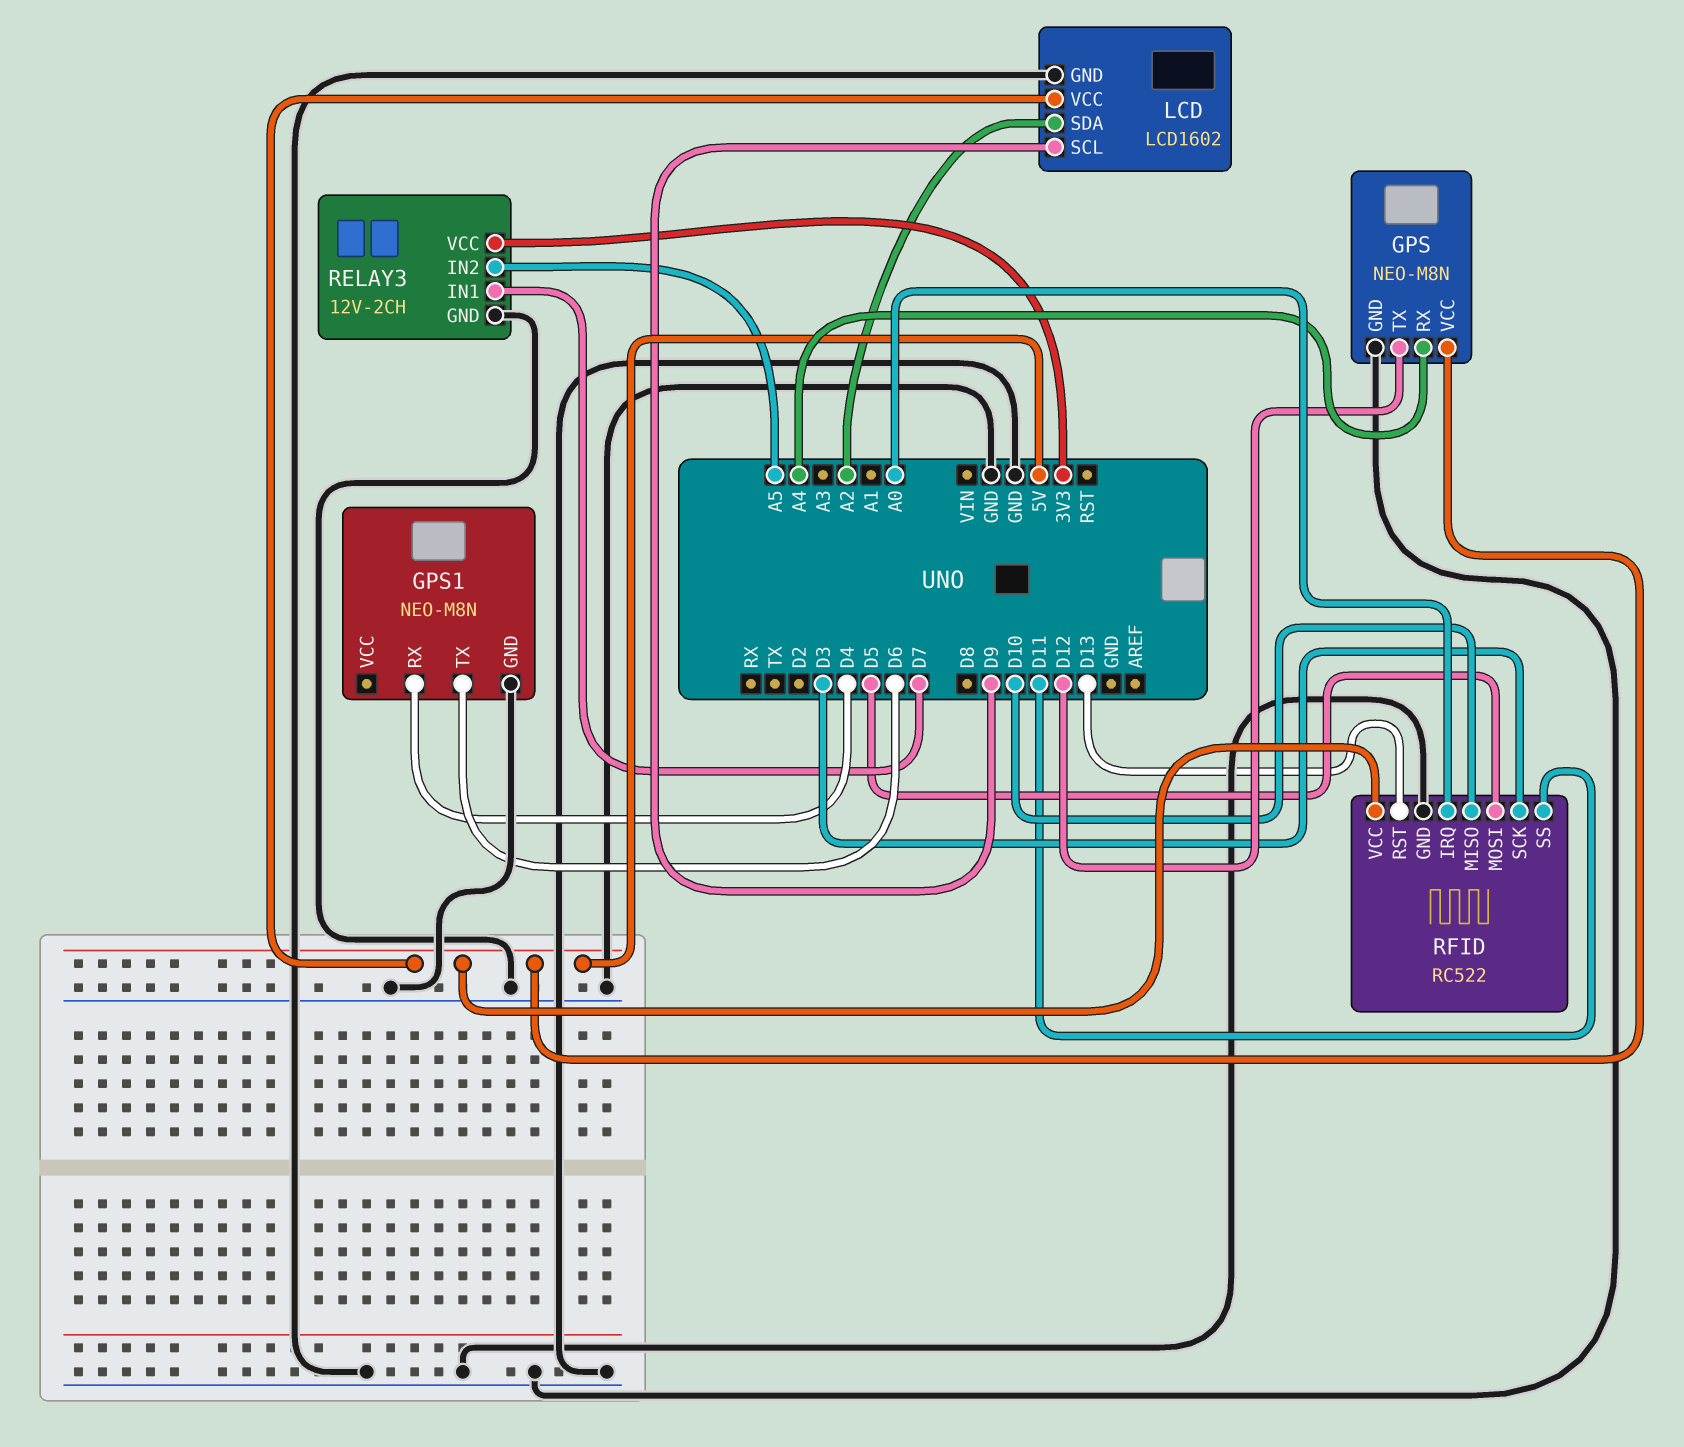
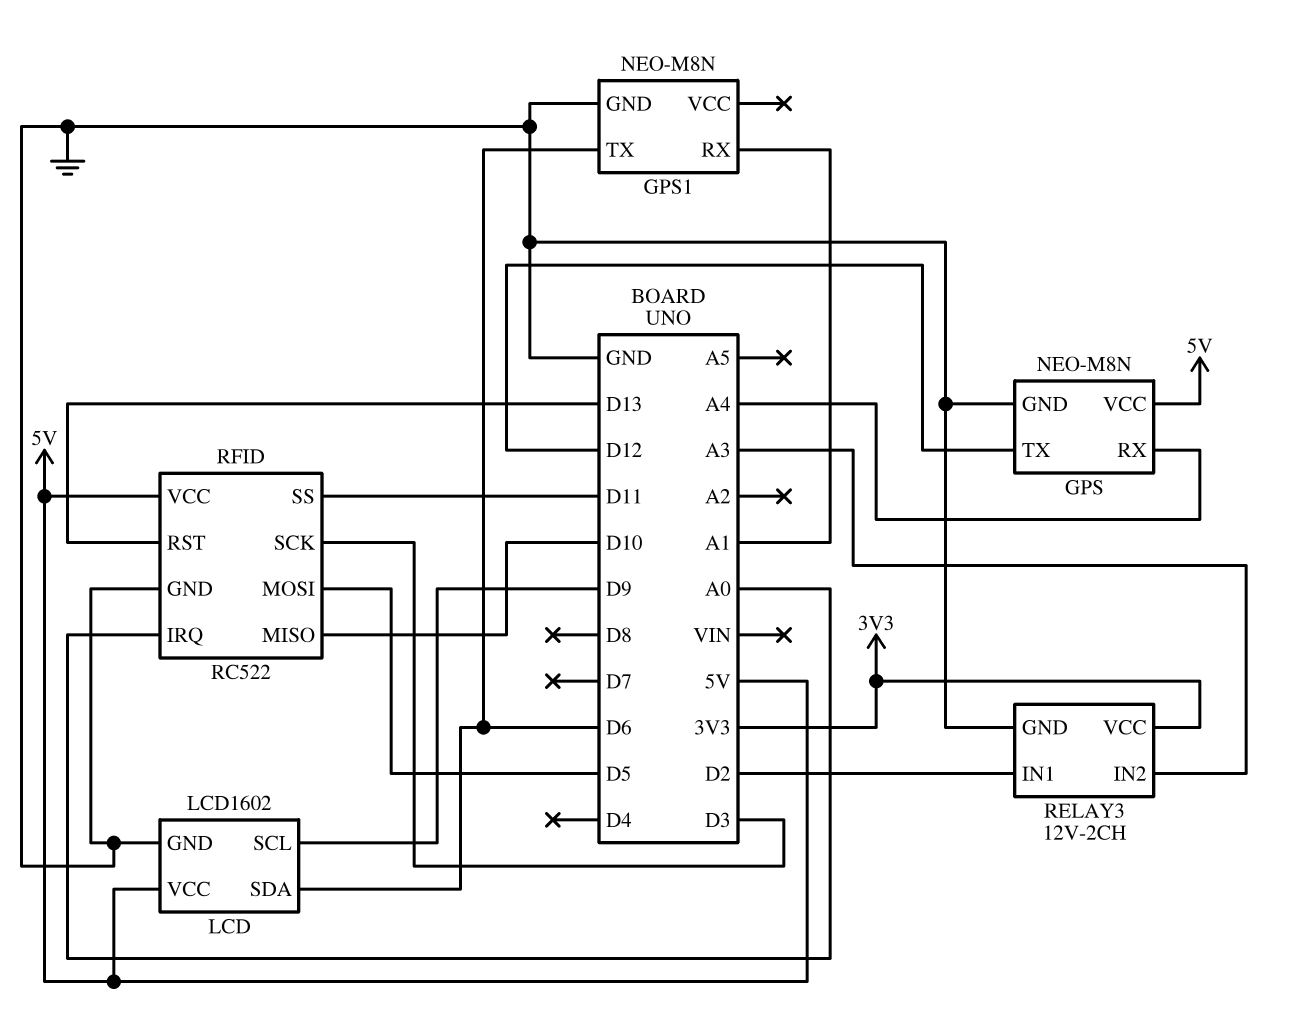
GPS1 pin RX: D4 -> A1
LCD pin SDA: A2 -> D6
RELAY3 pin IN1: D7 -> D2
RELAY3 pin IN2: A5 -> A3

